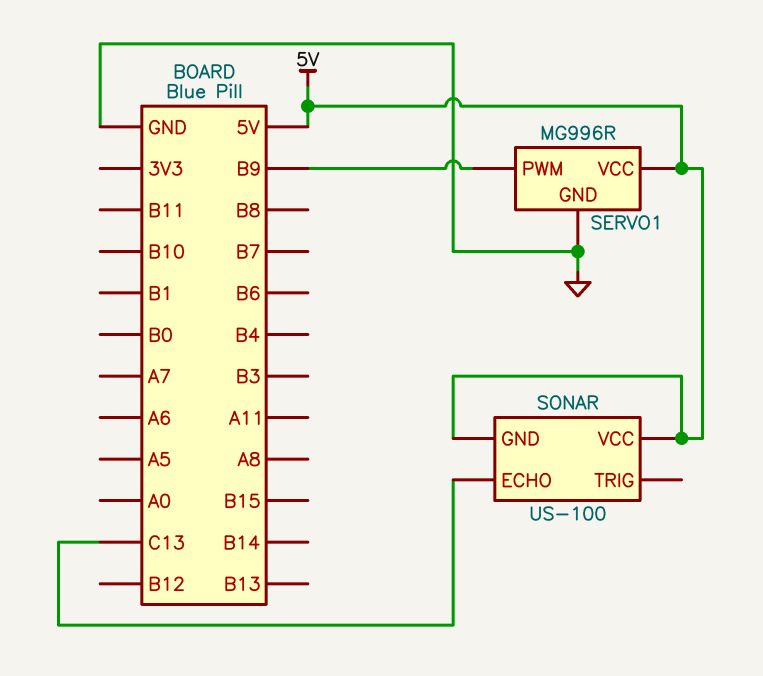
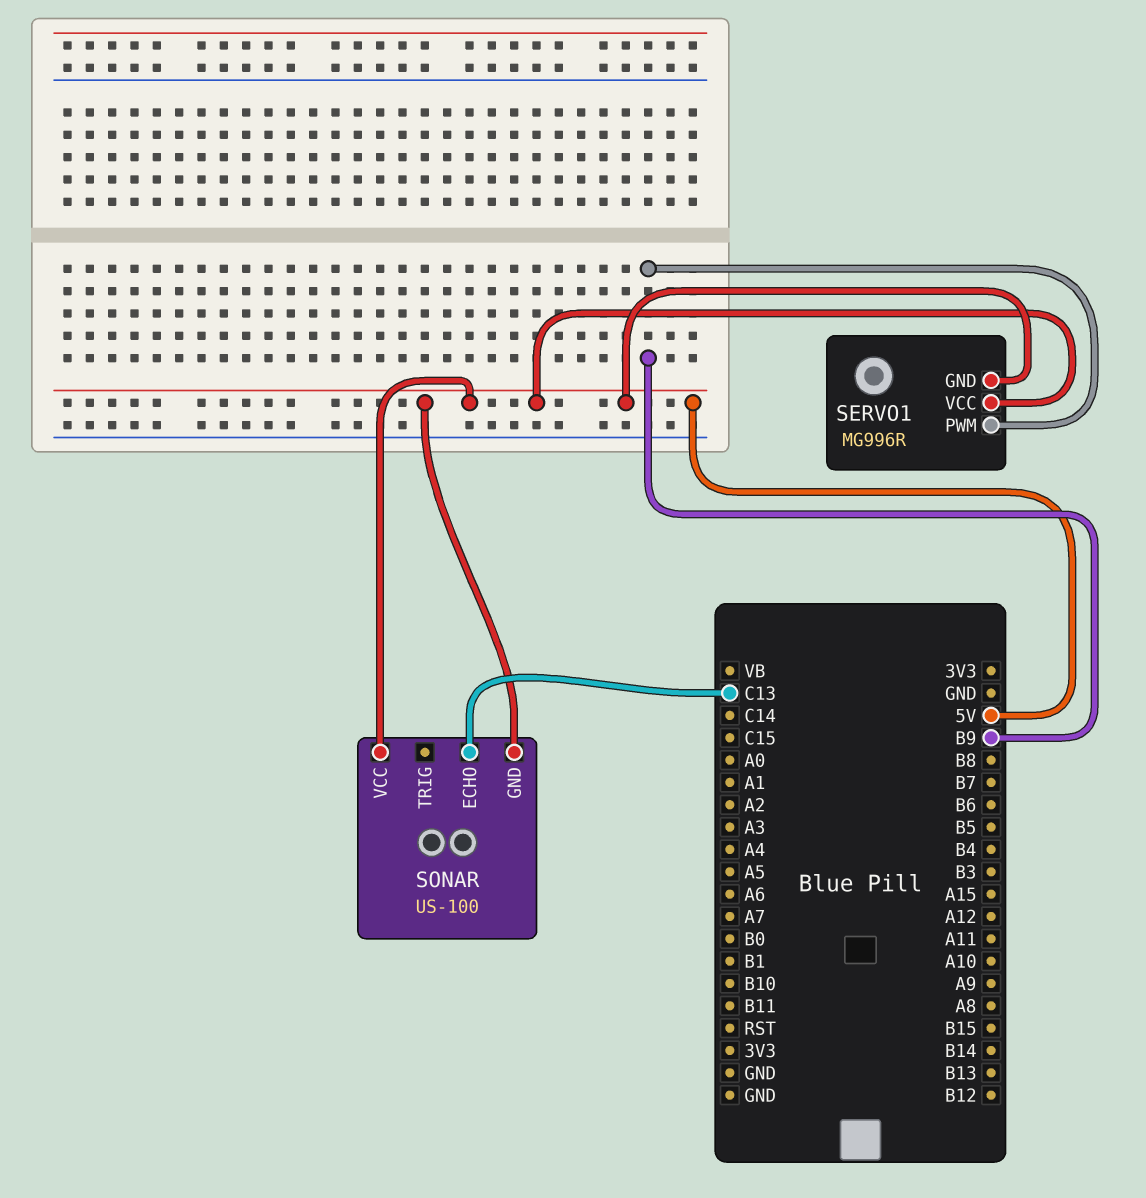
SERVO1 pin GND: GND -> 5V

